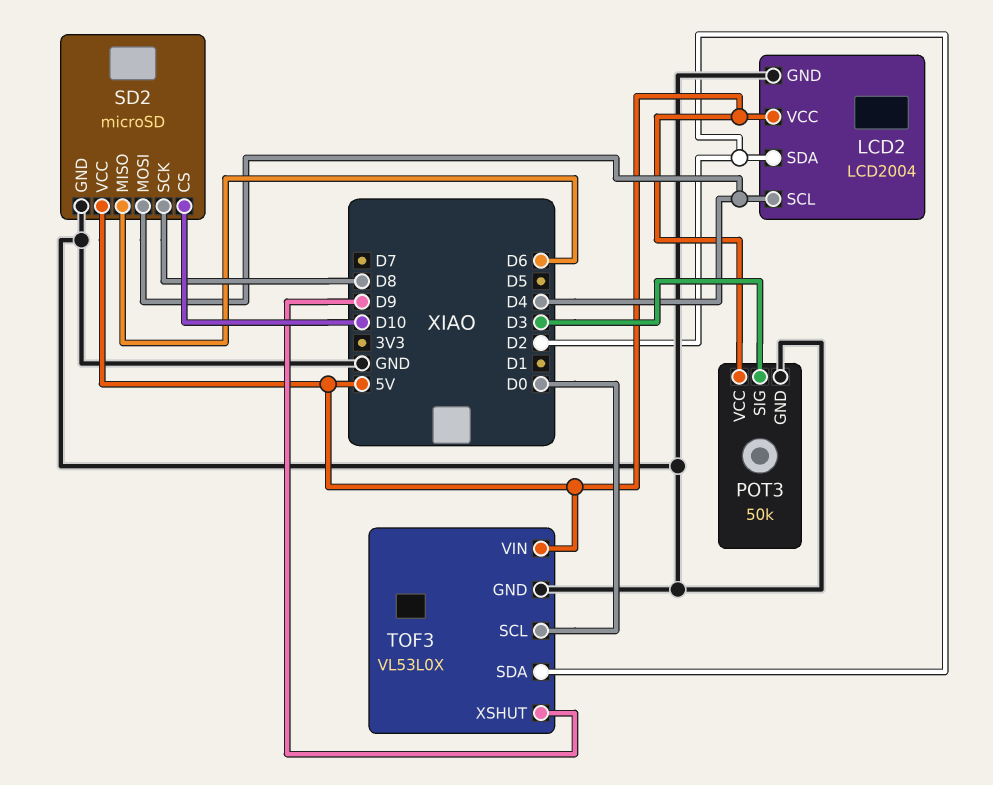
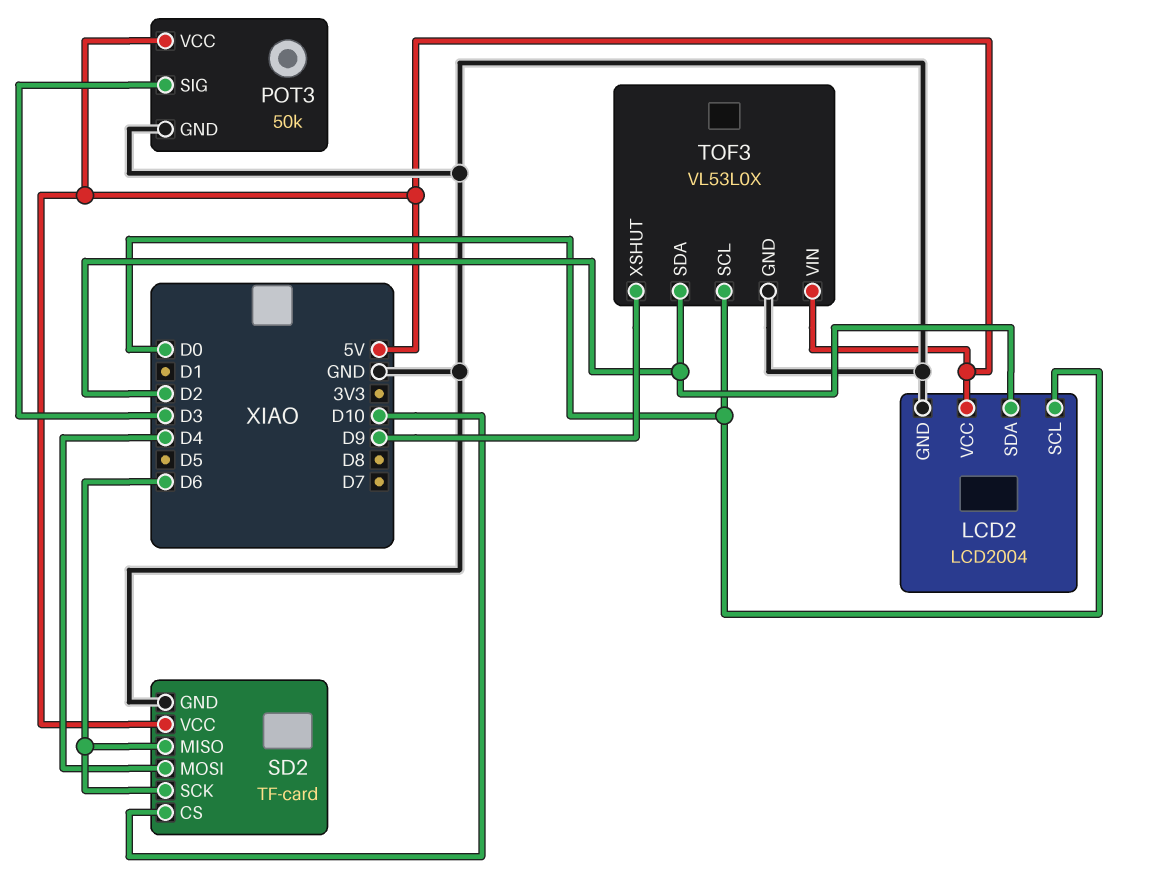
LCD2 pin SCL: D4 -> D0
SD2: microSD -> TF-card
SD2 pin SCK: D8 -> D6

